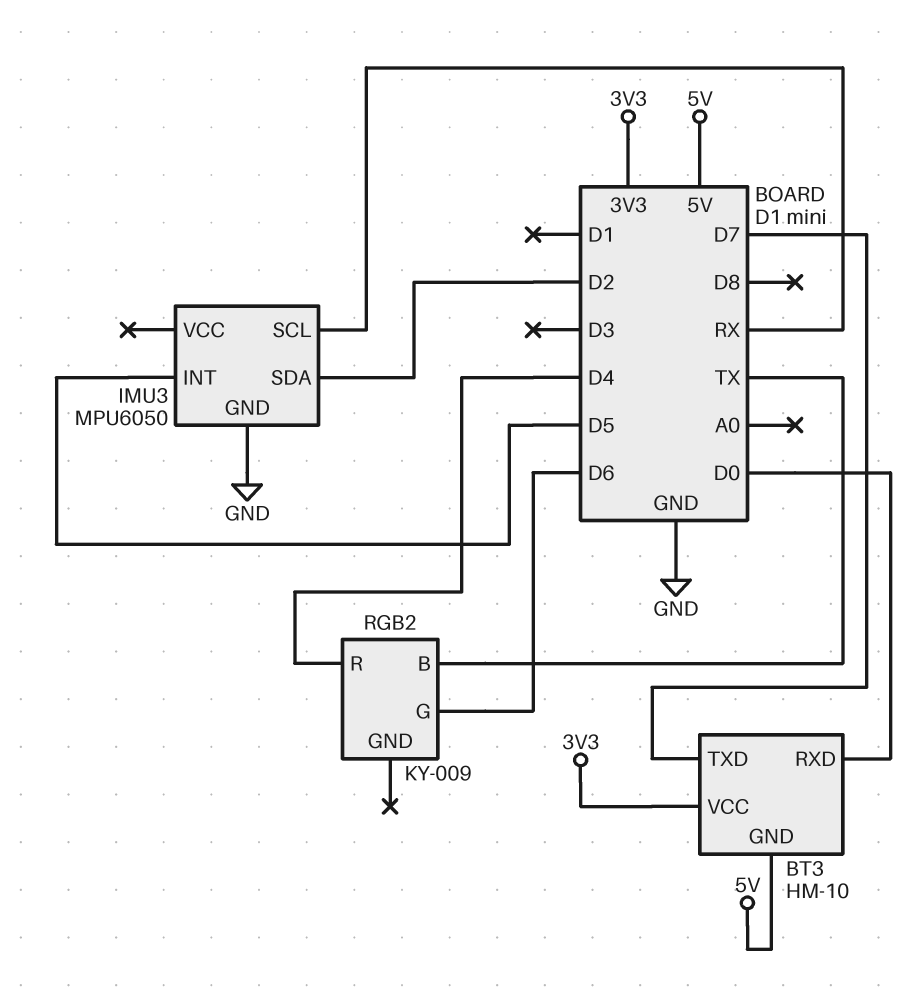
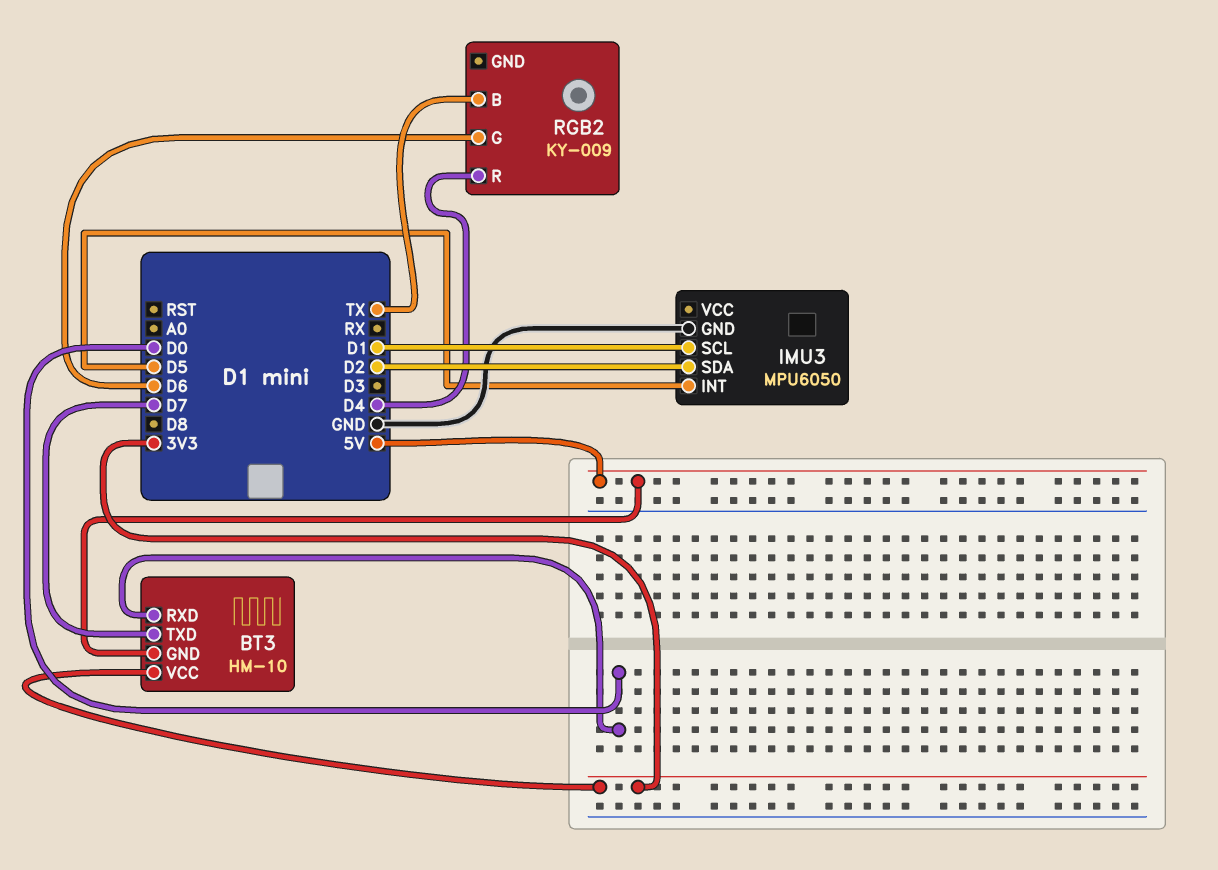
IMU3 pin SCL: RX -> D1

